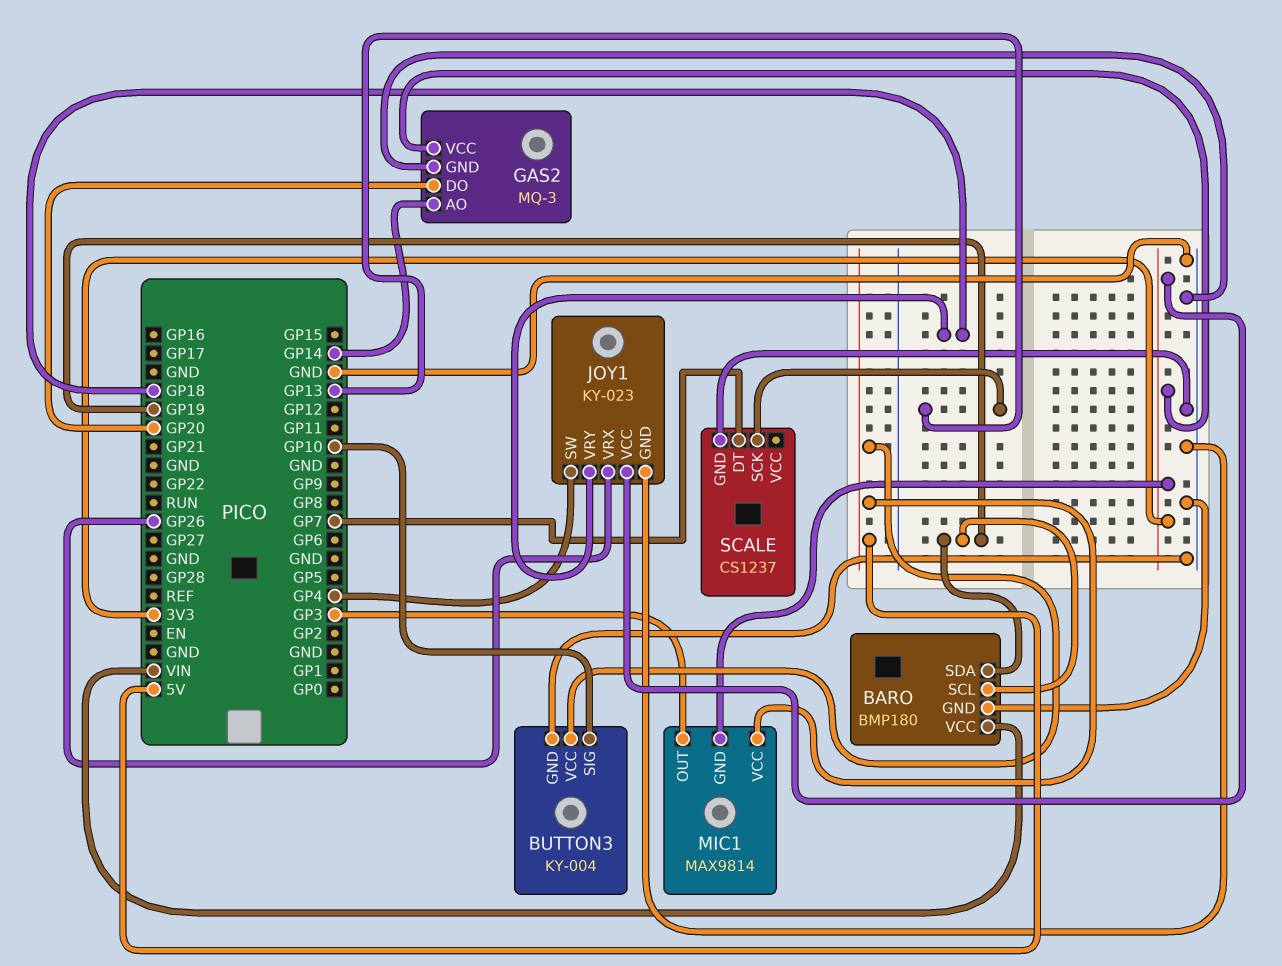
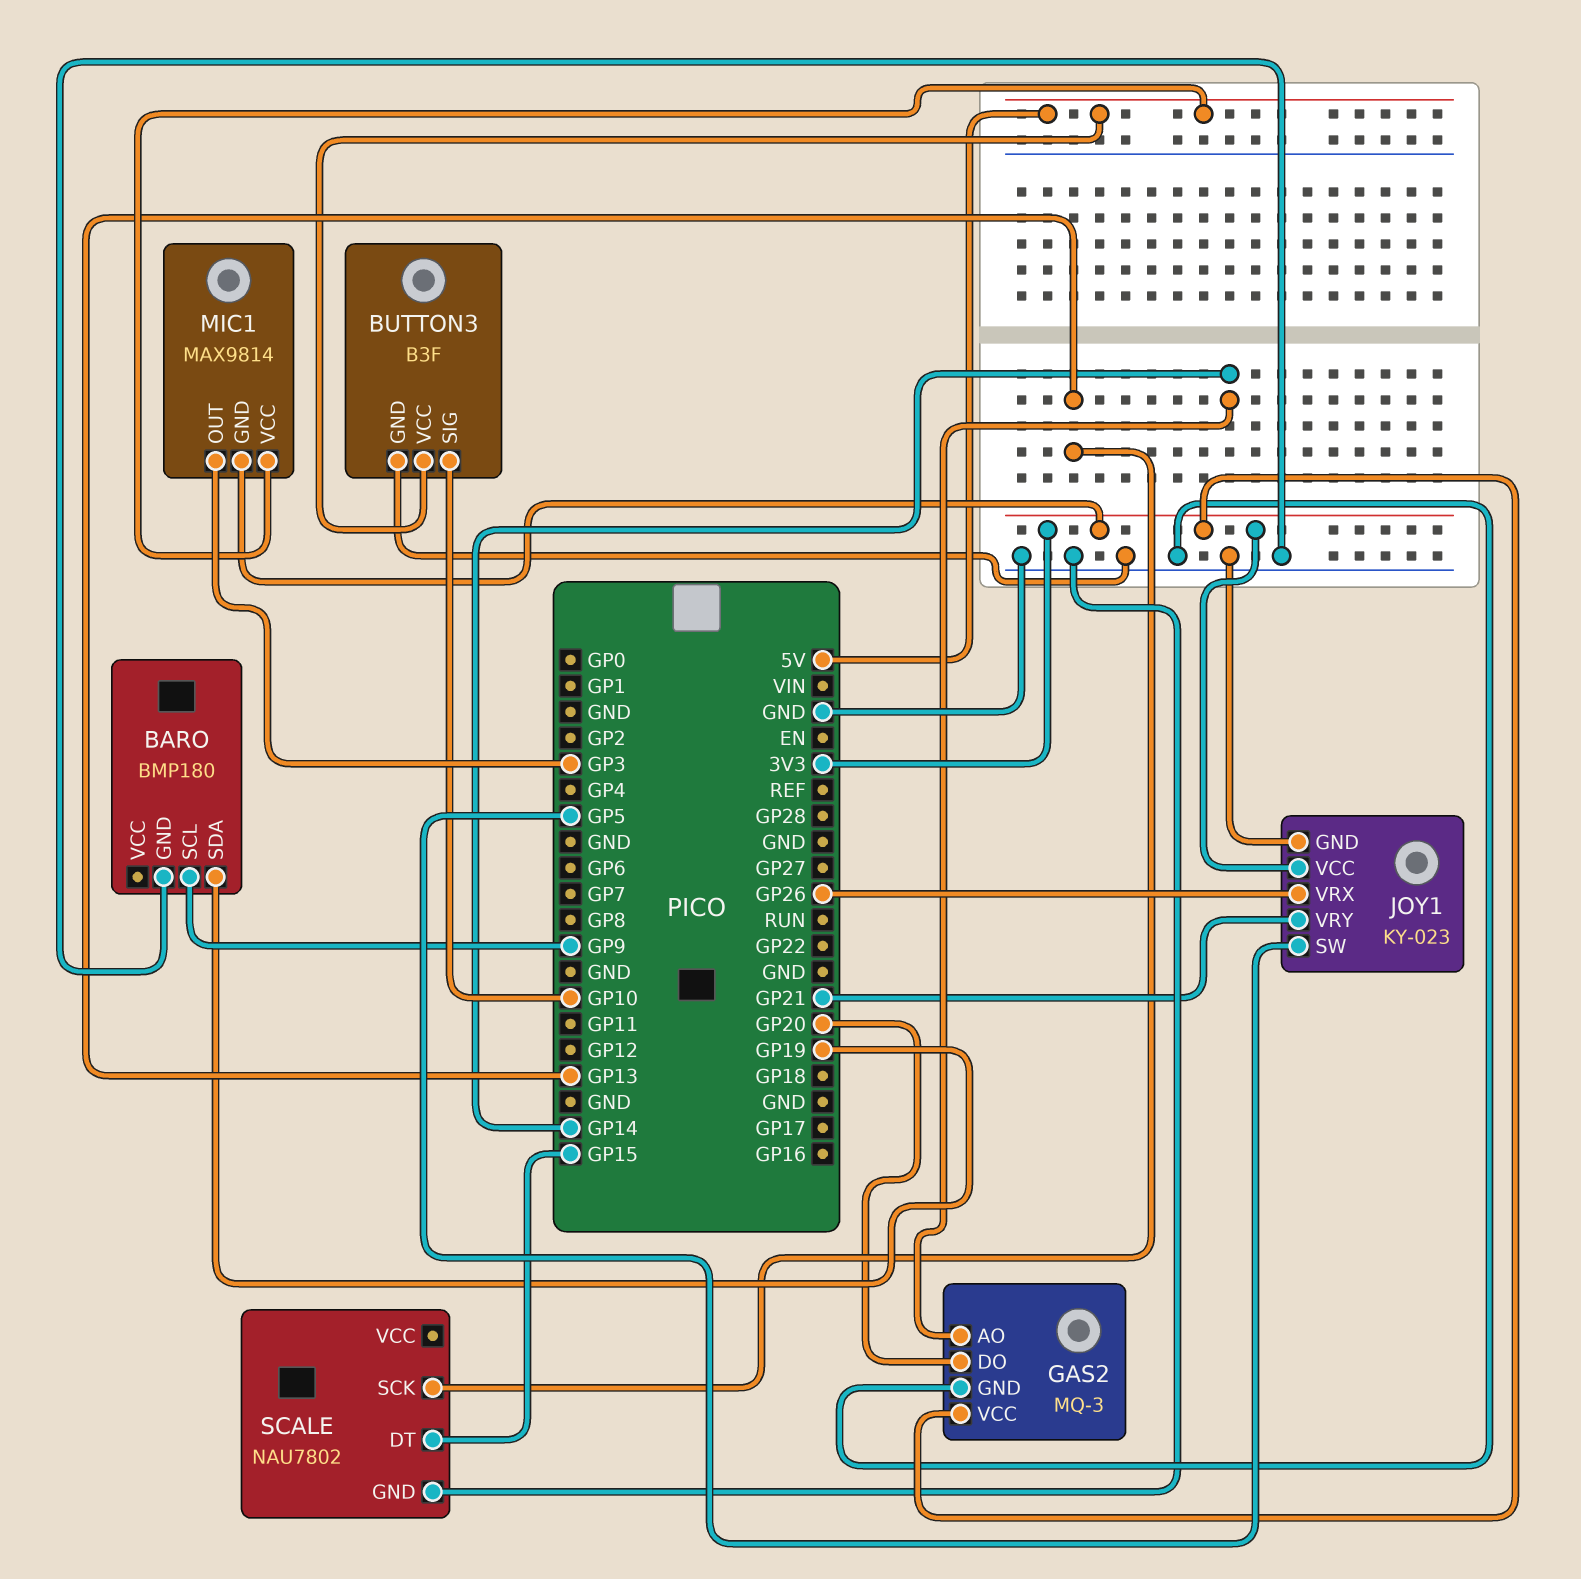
BARO pin SCL: GP19 -> GP9
BARO pin VCC: VIN -> none
BUTTON3: KY-004 -> B3F
JOY1 pin SW: GP4 -> GP5
JOY1 pin VRY: GP18 -> GP21
SCALE: CS1237 -> NAU7802
SCALE pin DT: GP7 -> GP15

